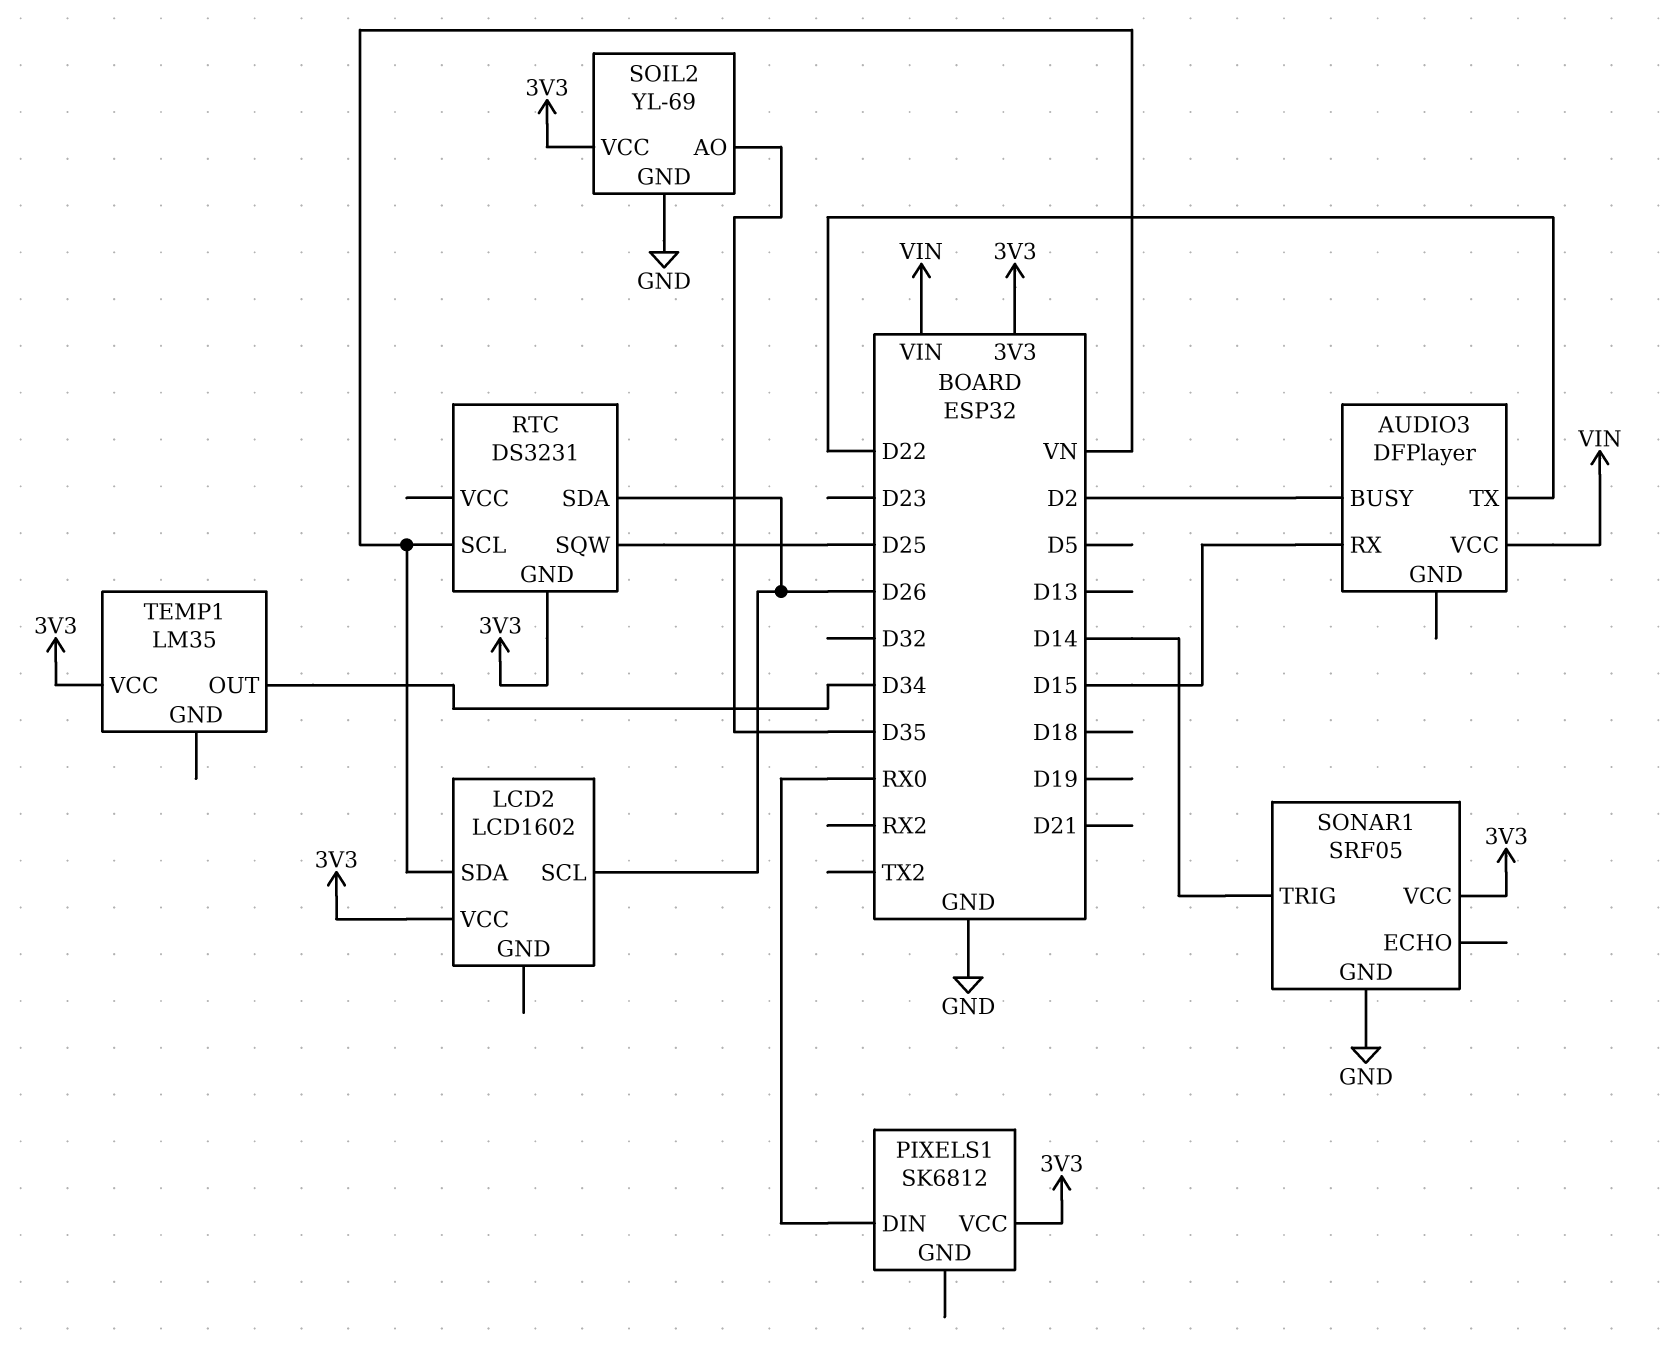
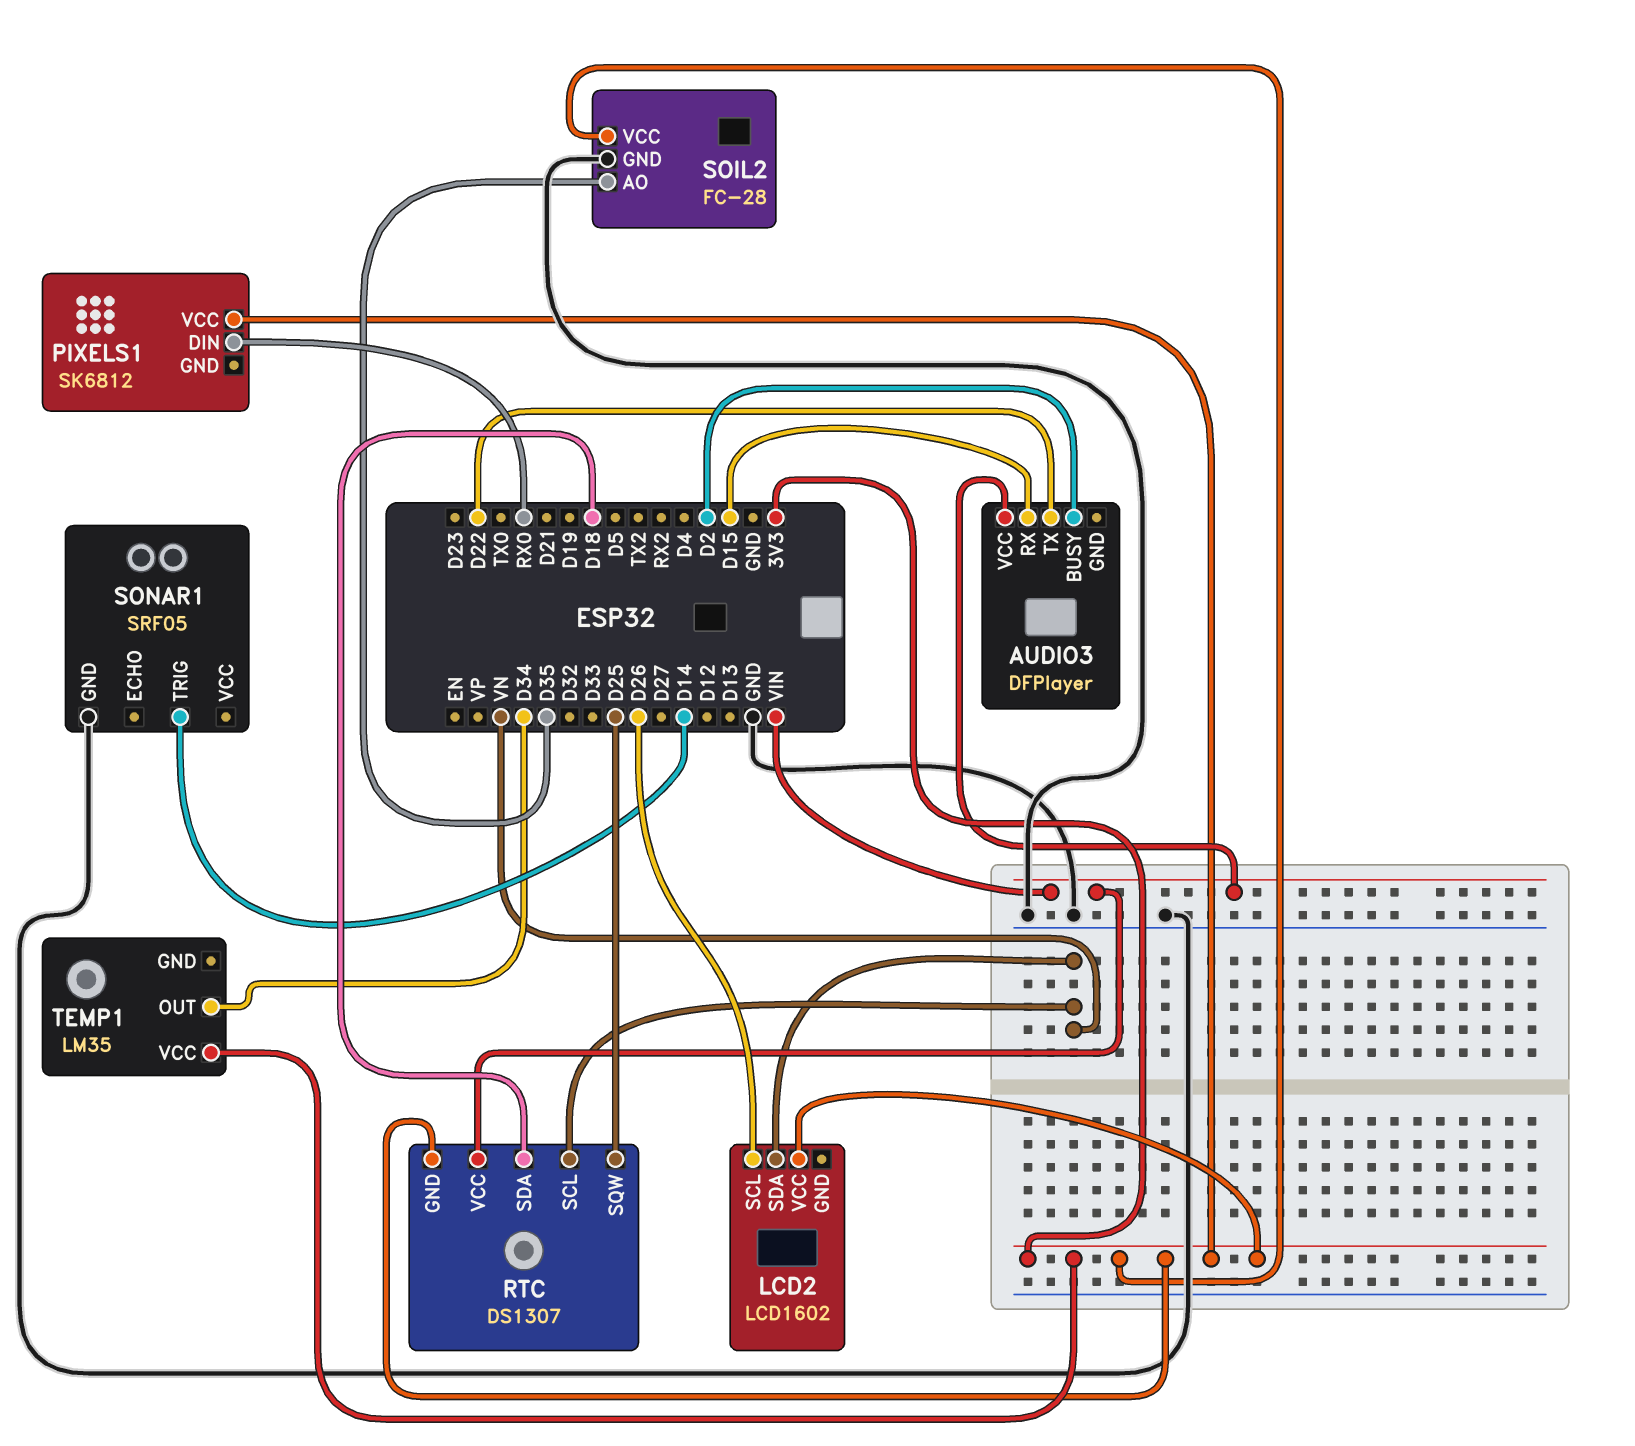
RTC: DS3231 -> DS1307
RTC pin SDA: D26 -> D18
RTC pin VCC: none -> VIN
SOIL2: YL-69 -> FC-28
SONAR1 pin VCC: 3V3 -> none

